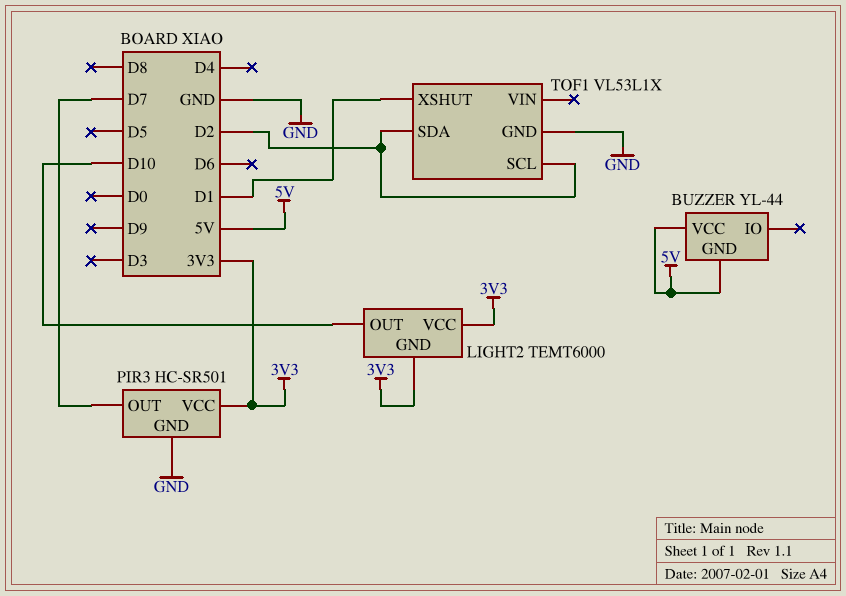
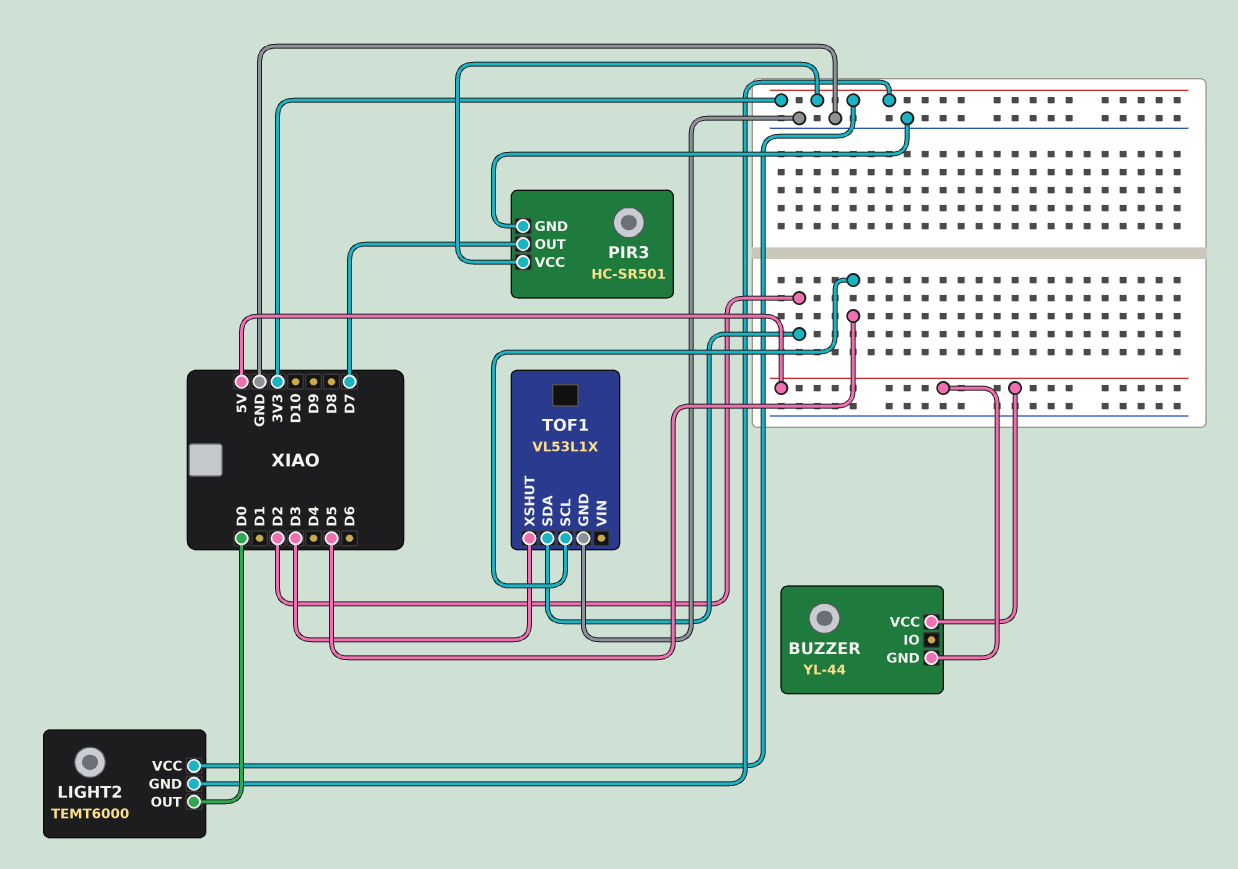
LIGHT2 pin OUT: D10 -> D0
TOF1 pin SCL: D2 -> D5
TOF1 pin XSHUT: D1 -> D3

